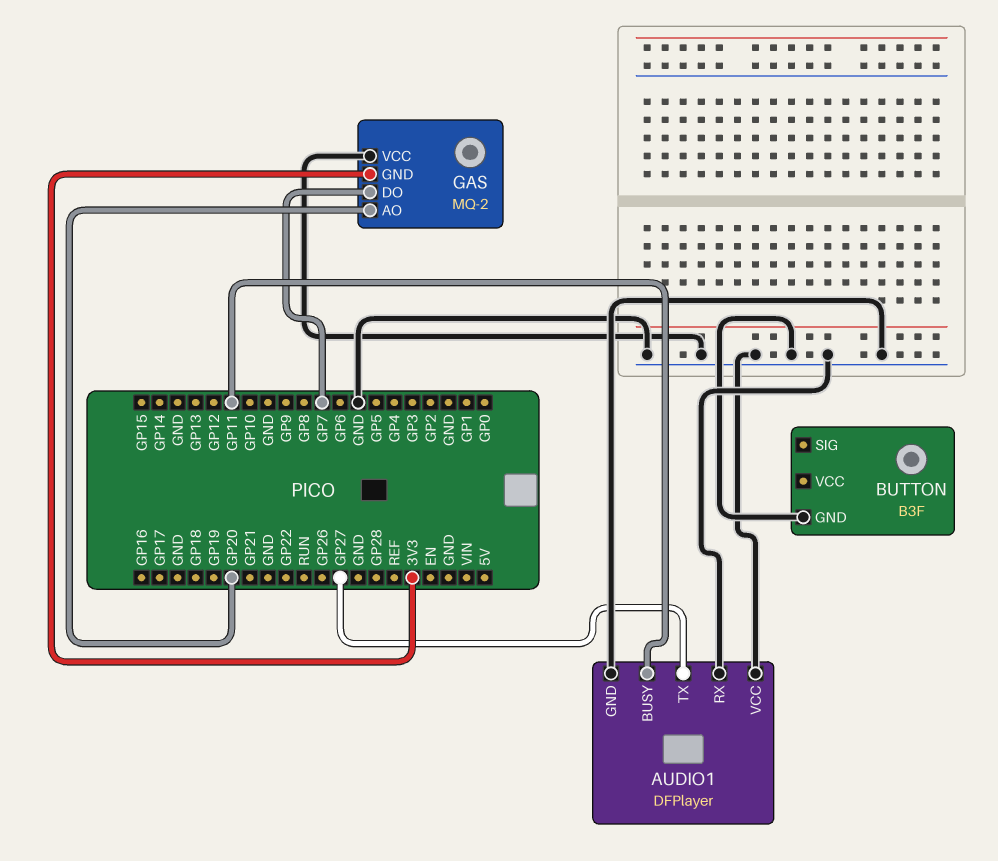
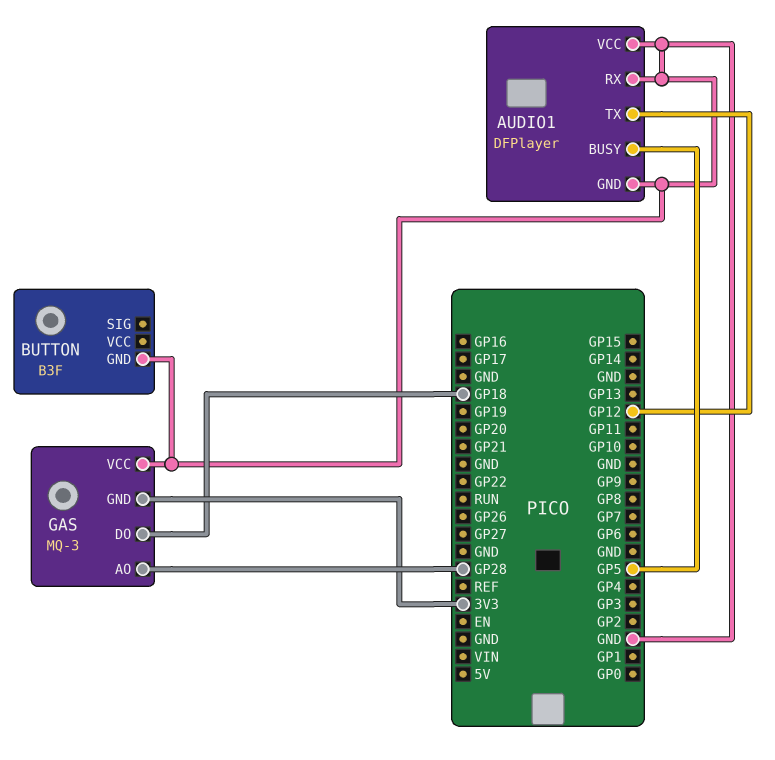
AUDIO1 pin BUSY: GP11 -> GP5
AUDIO1 pin TX: GP27 -> GP12
GAS: MQ-2 -> MQ-3
GAS pin AO: GP20 -> GP28
GAS pin DO: GP7 -> GP18

